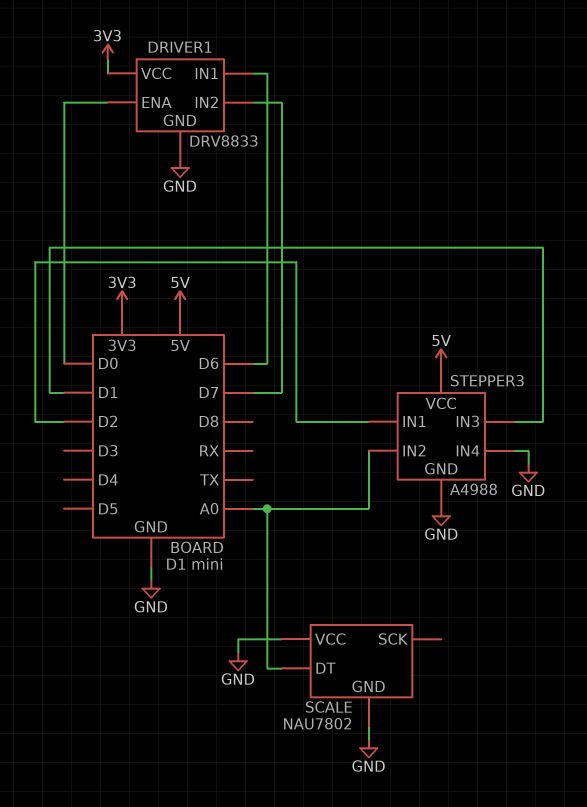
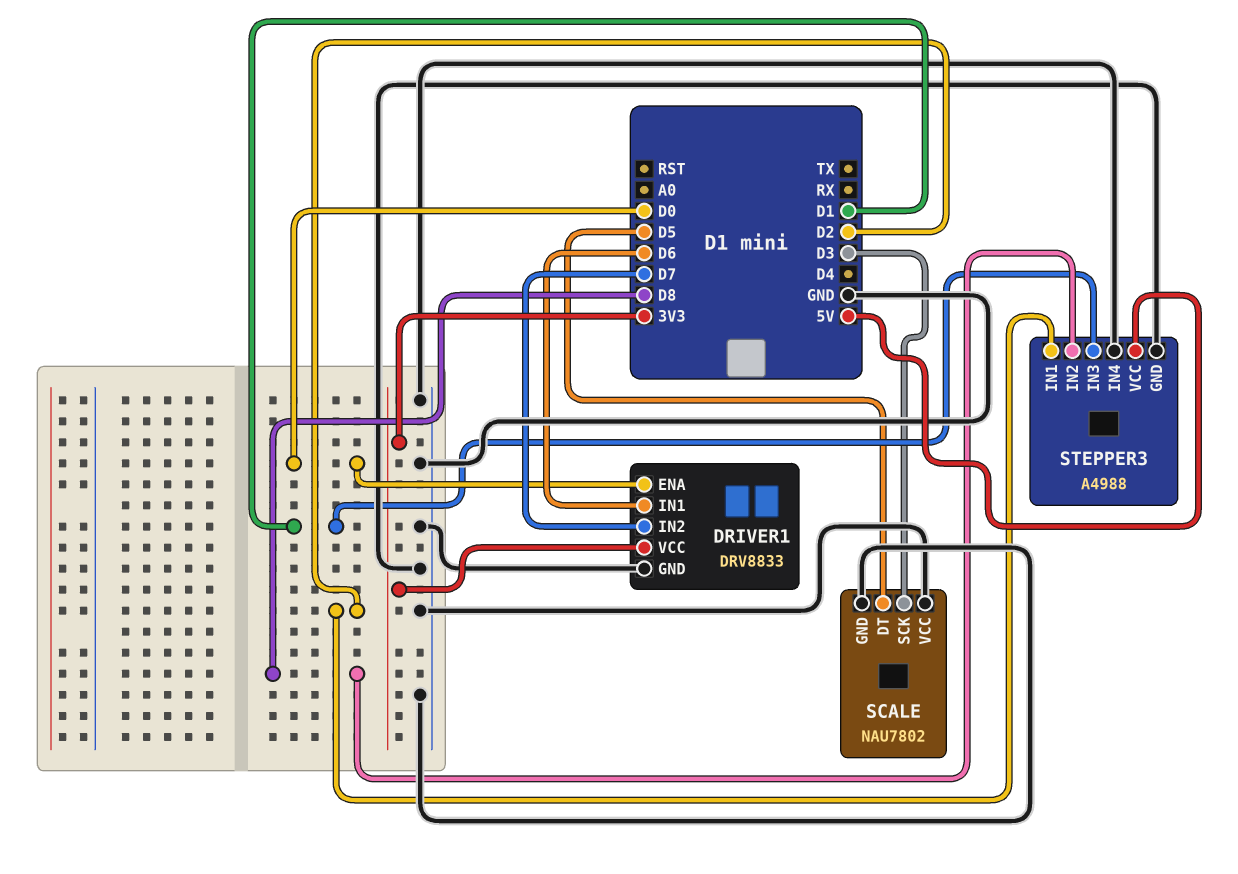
SCALE pin DT: A0 -> D5
SCALE pin SCK: none -> D3
STEPPER3 pin IN2: A0 -> D8

